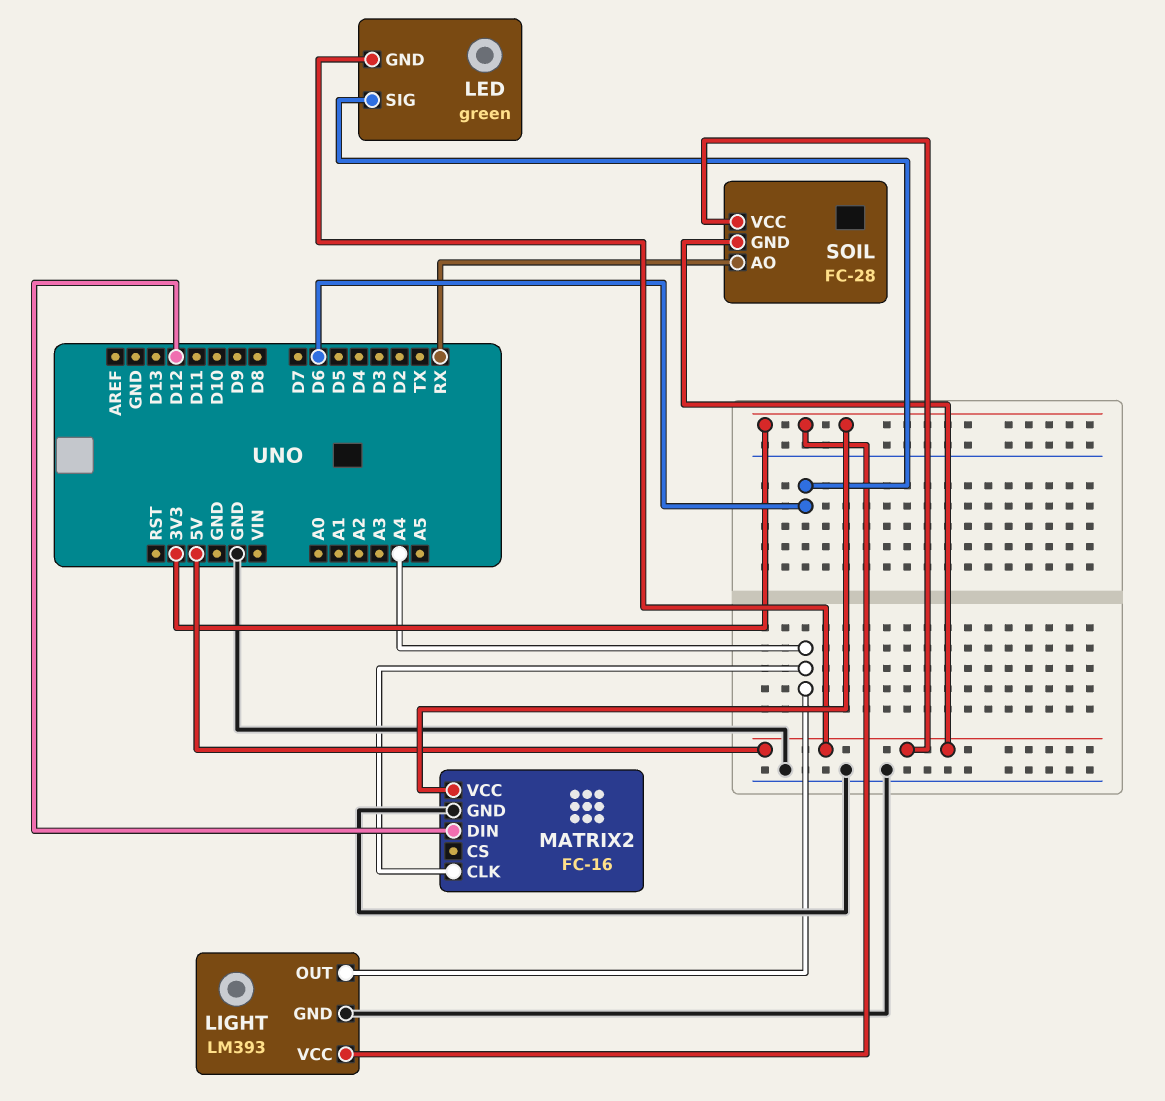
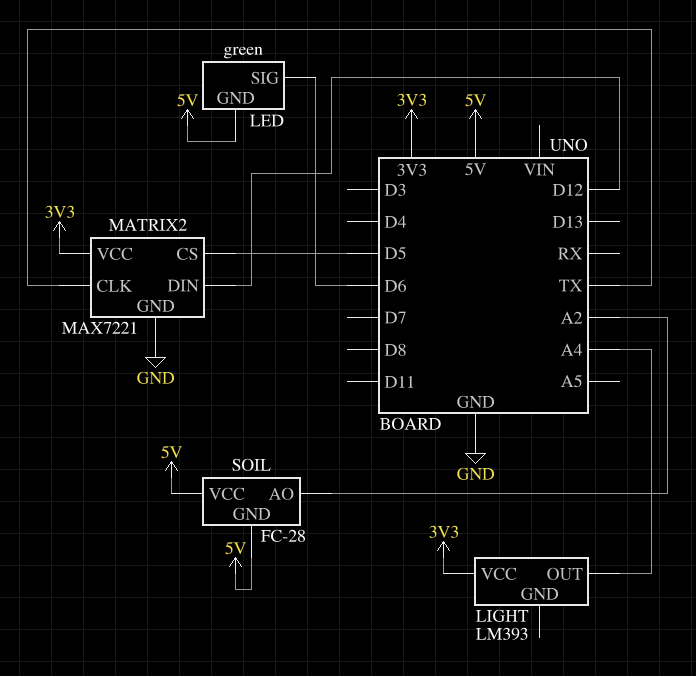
LIGHT pin GND: GND -> none
MATRIX2: FC-16 -> MAX7221
MATRIX2 pin CLK: A4 -> TX
MATRIX2 pin CS: none -> D5
SOIL pin AO: RX -> A2

